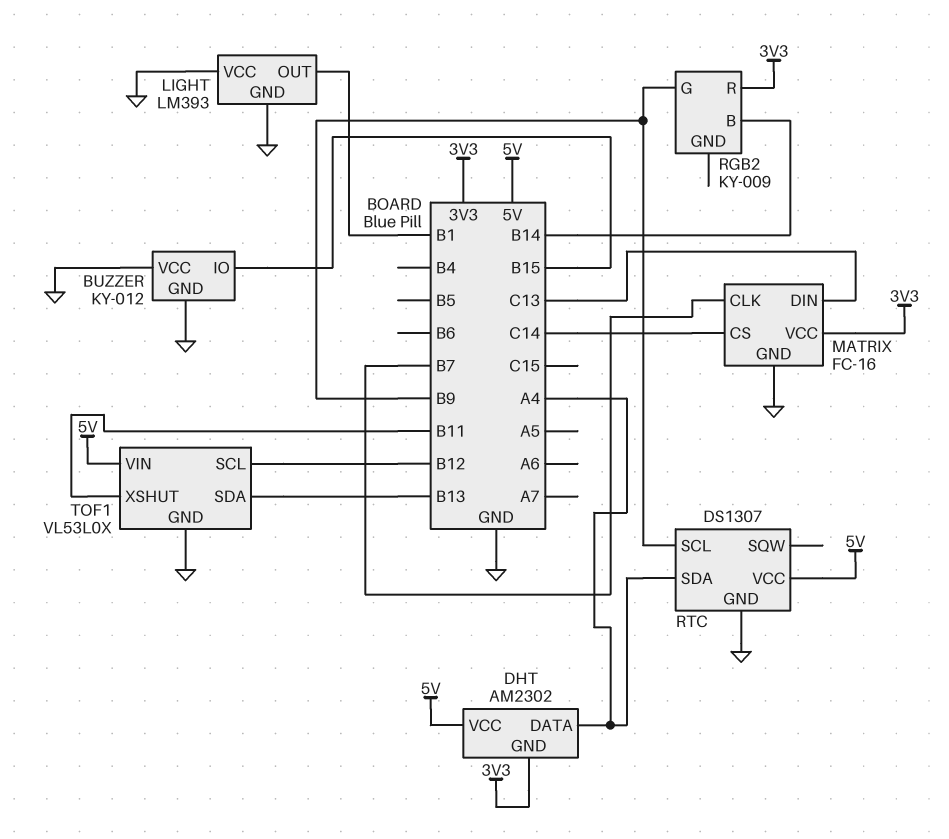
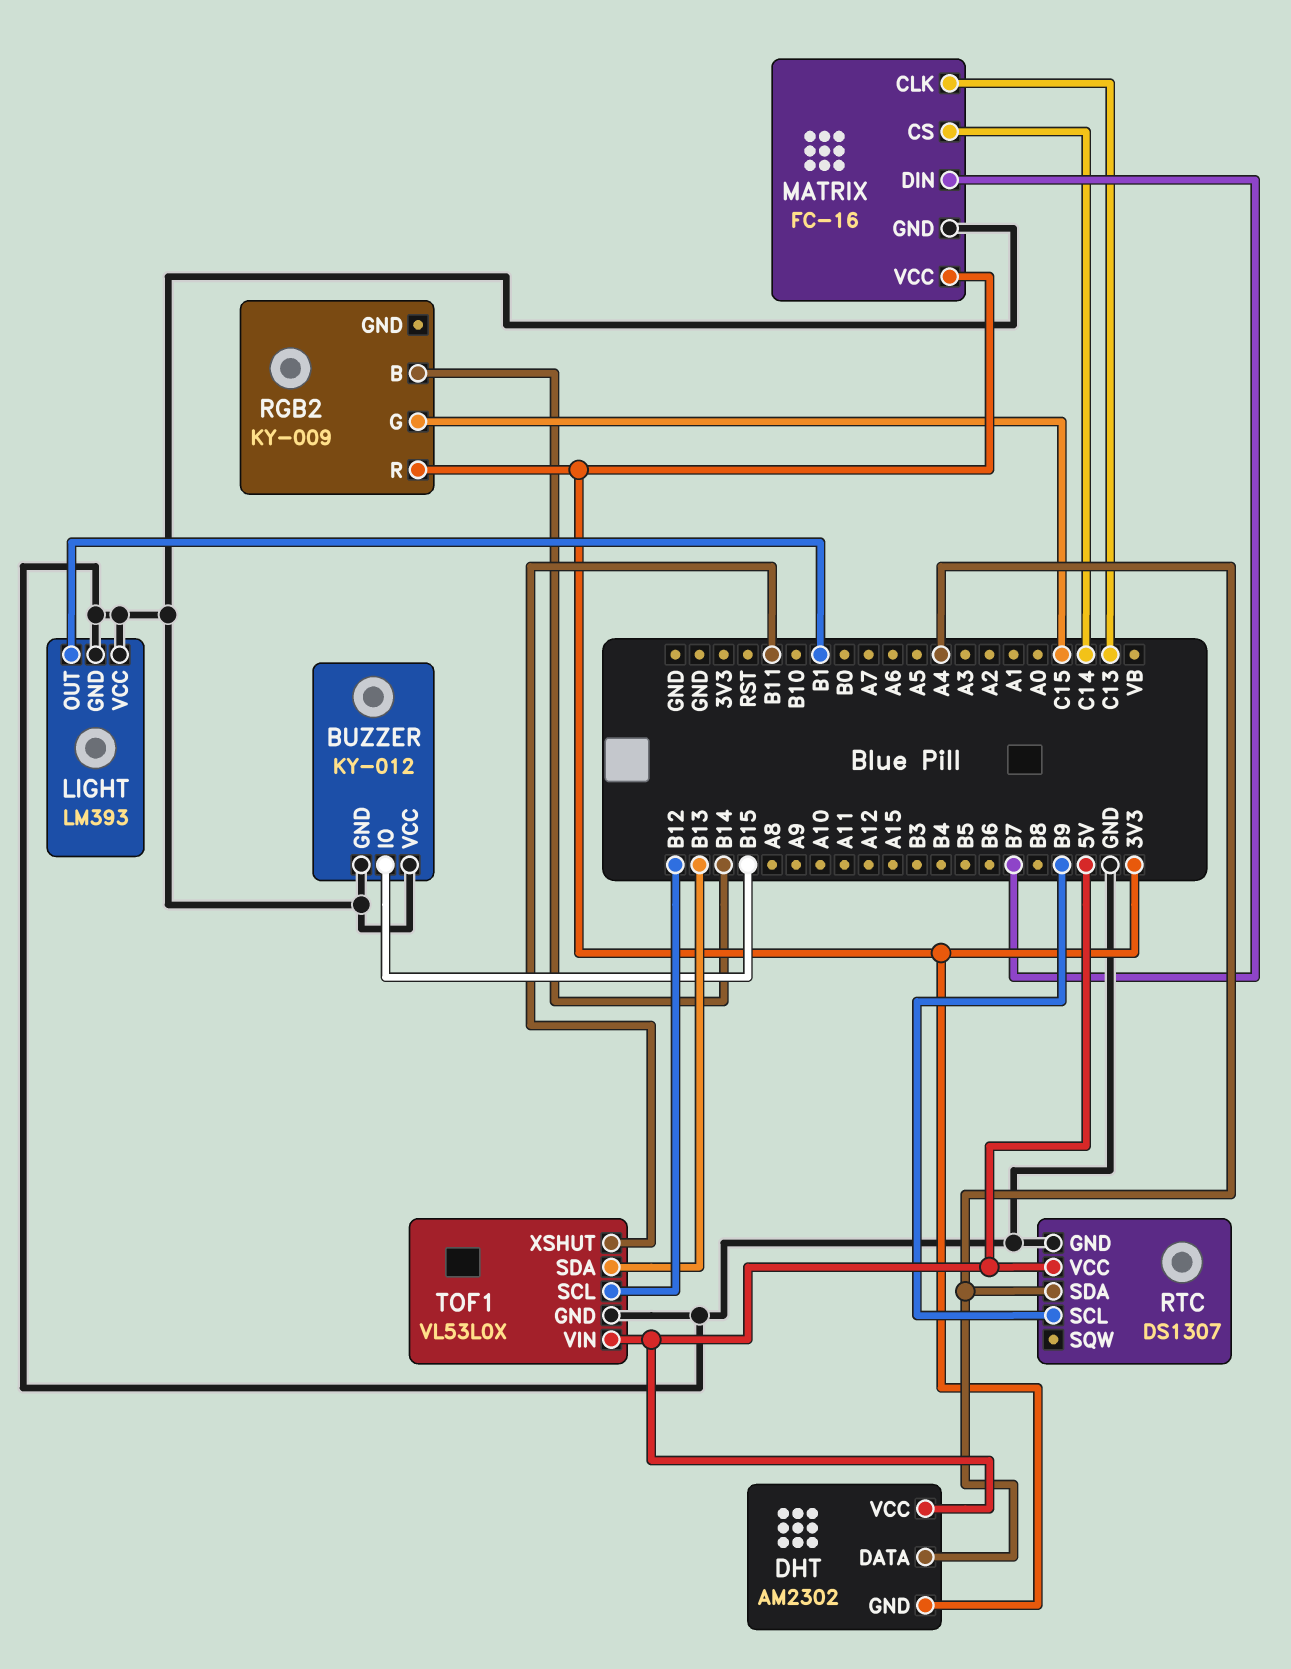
MATRIX pin CLK: B7 -> C13
MATRIX pin DIN: C13 -> B7
RGB2 pin G: B9 -> C15

